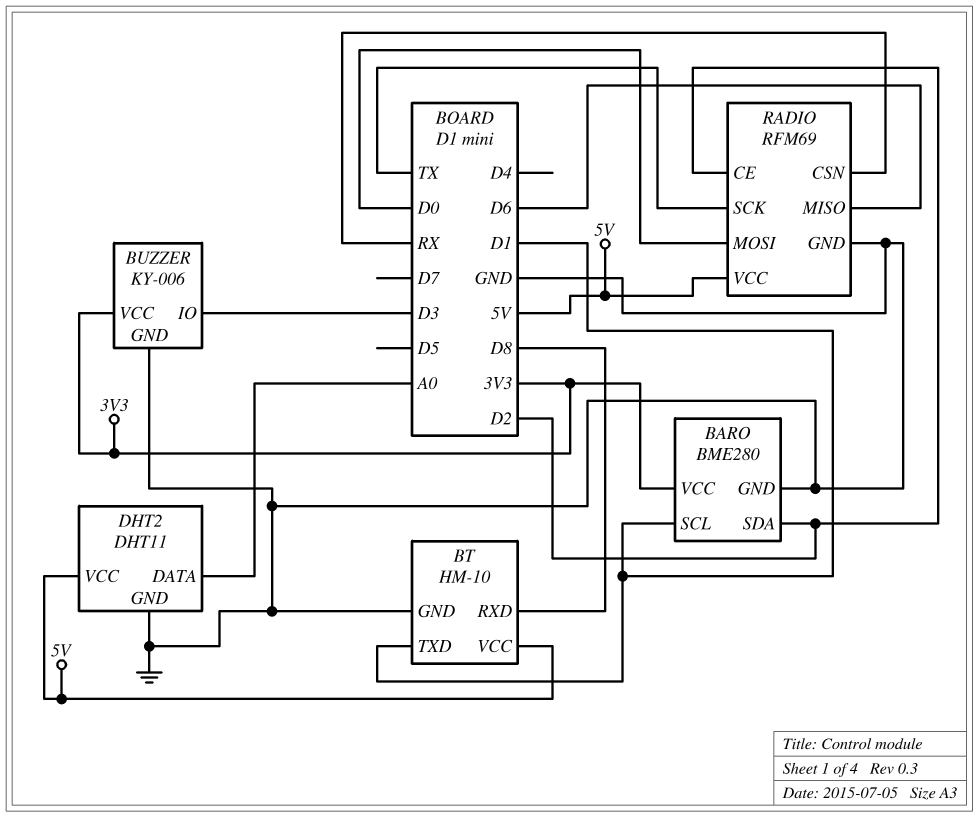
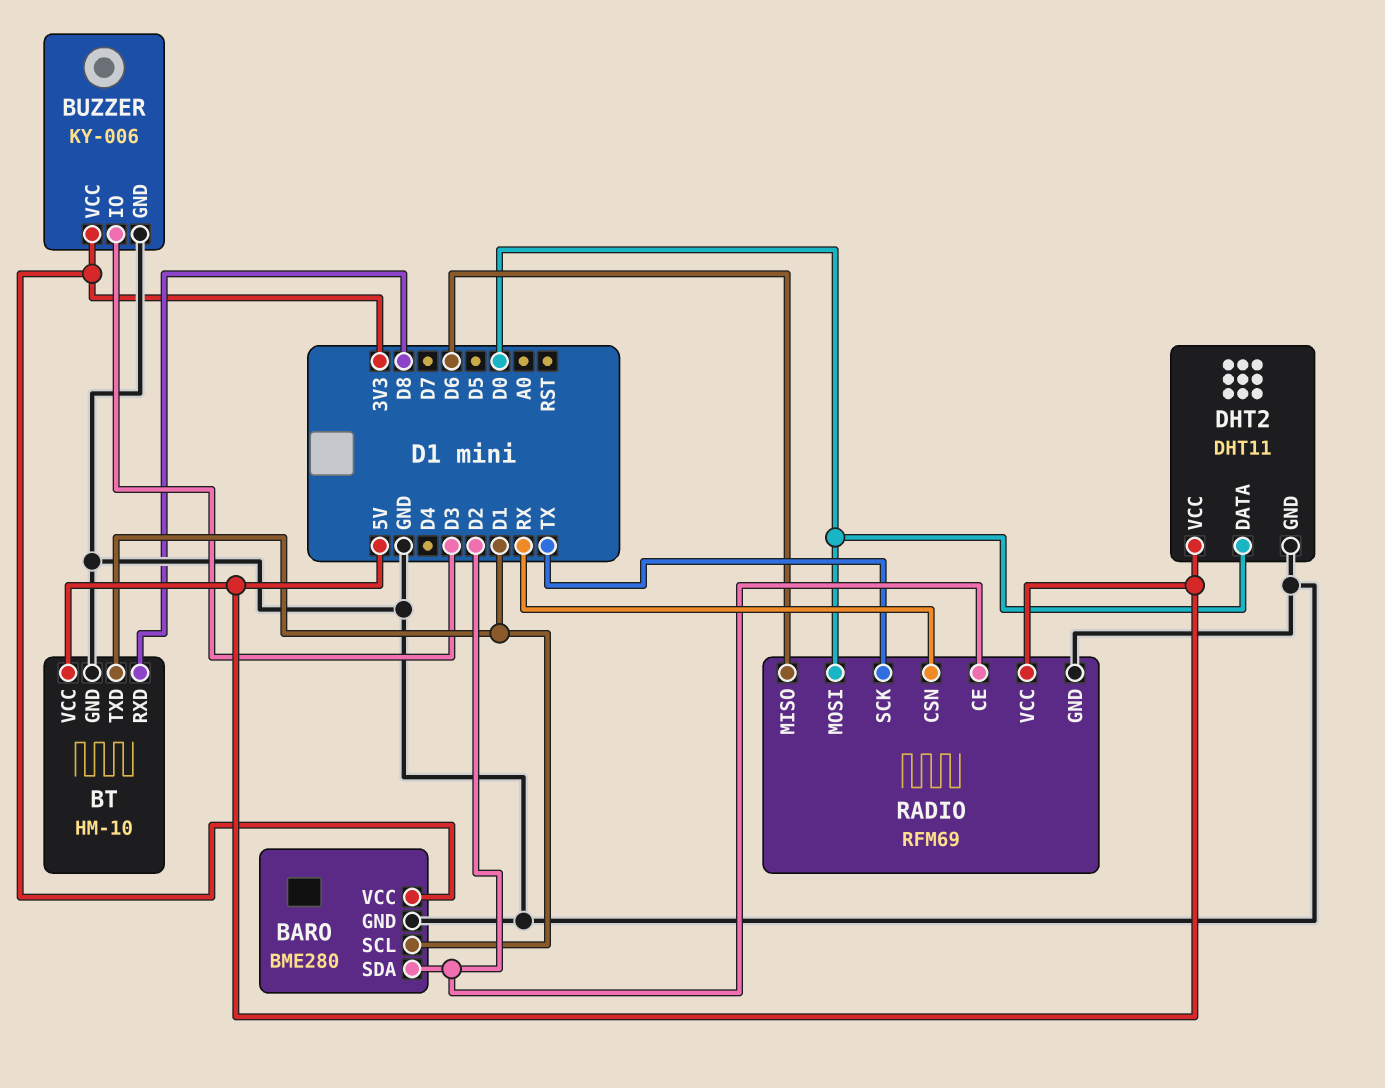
DHT2 pin DATA: A0 -> D0

